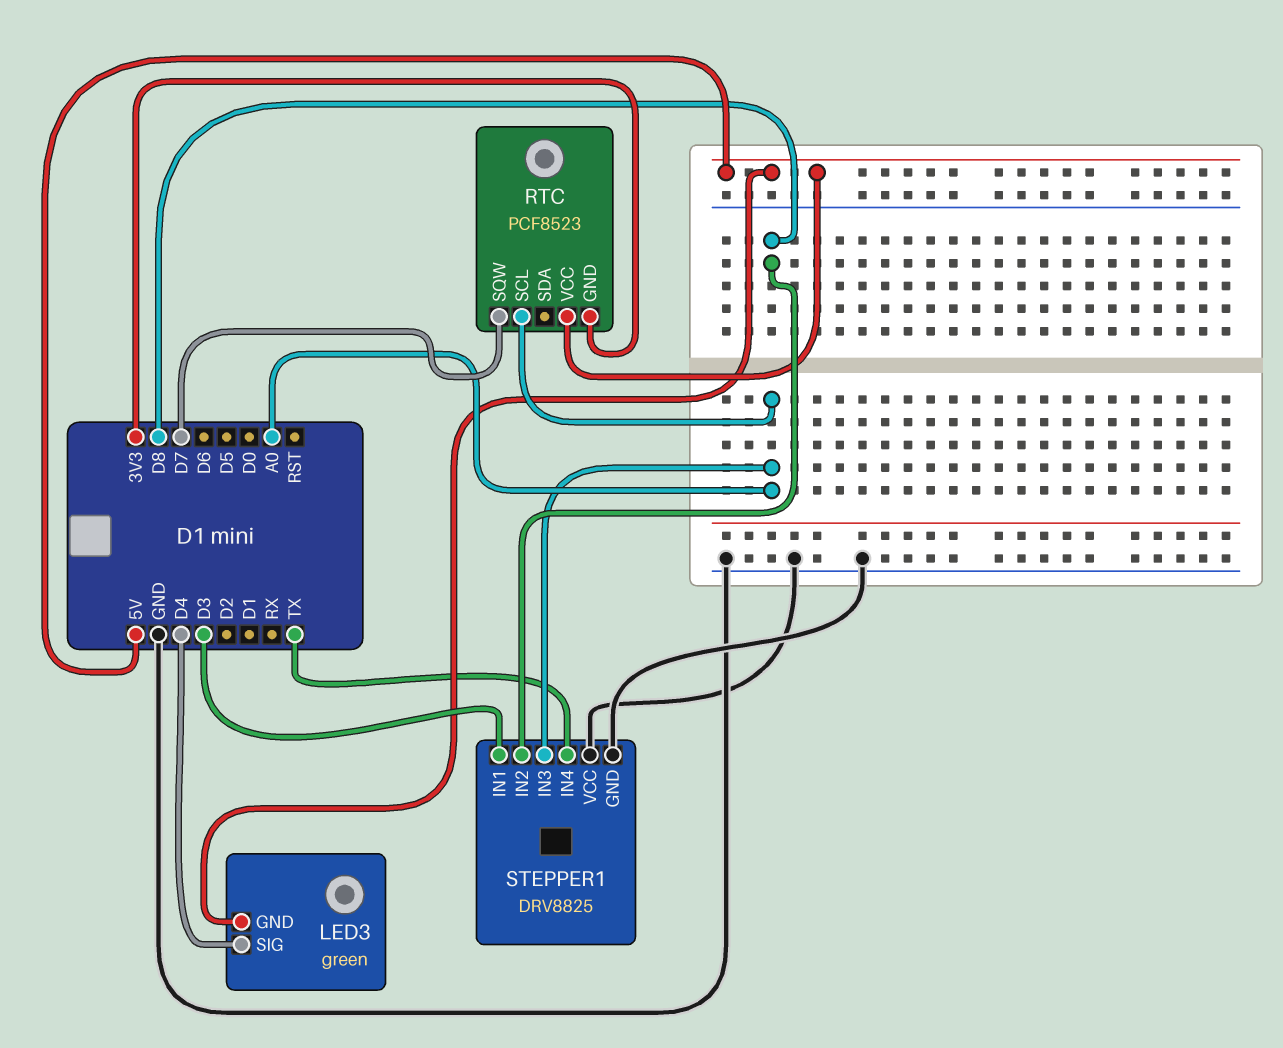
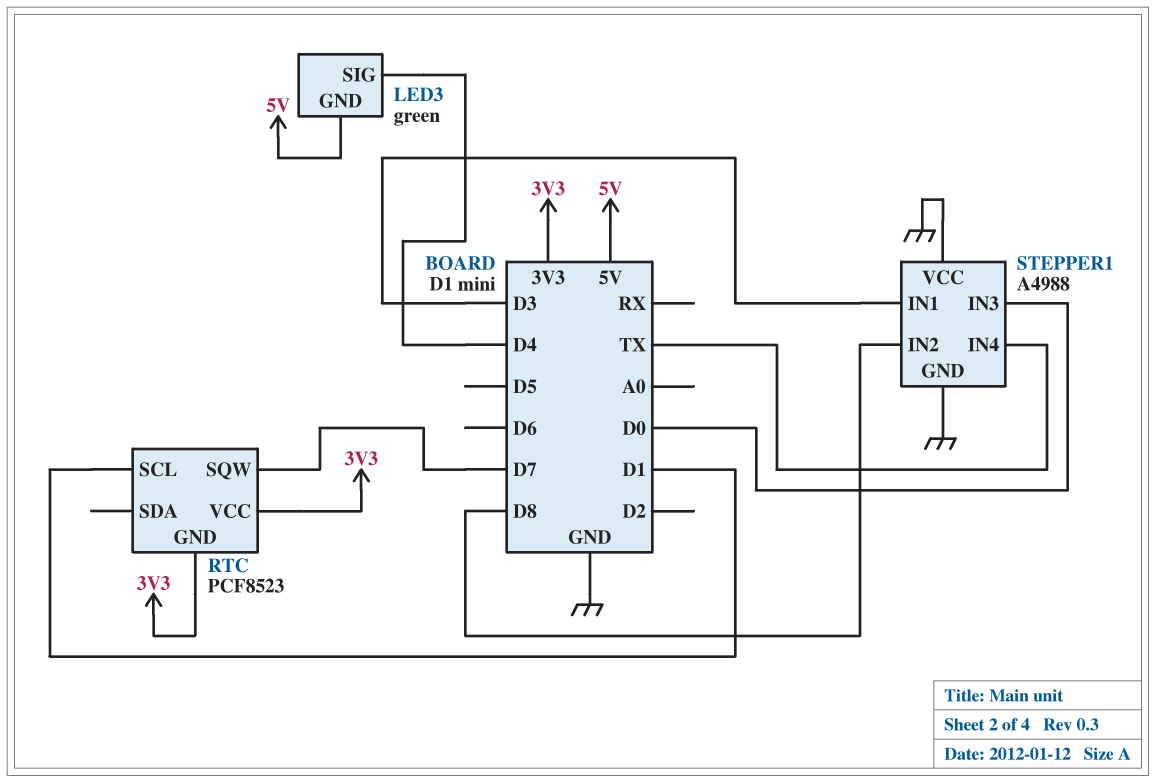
RTC pin SCL: A0 -> D1
RTC pin VCC: 5V -> 3V3
STEPPER1: DRV8825 -> A4988
STEPPER1 pin IN3: A0 -> D0

